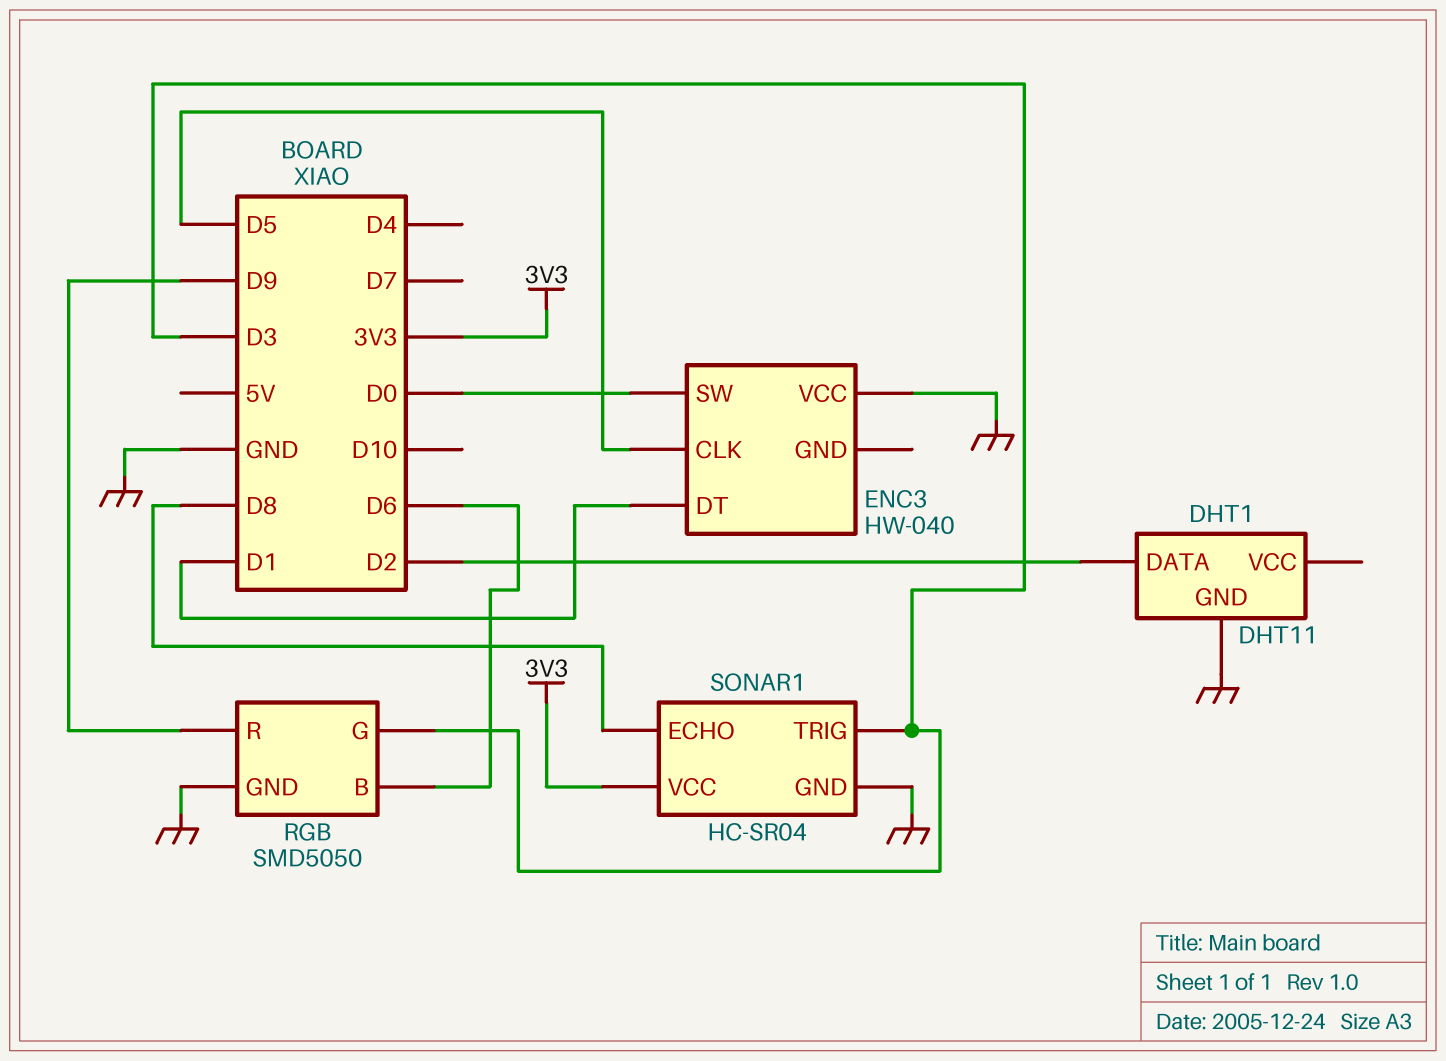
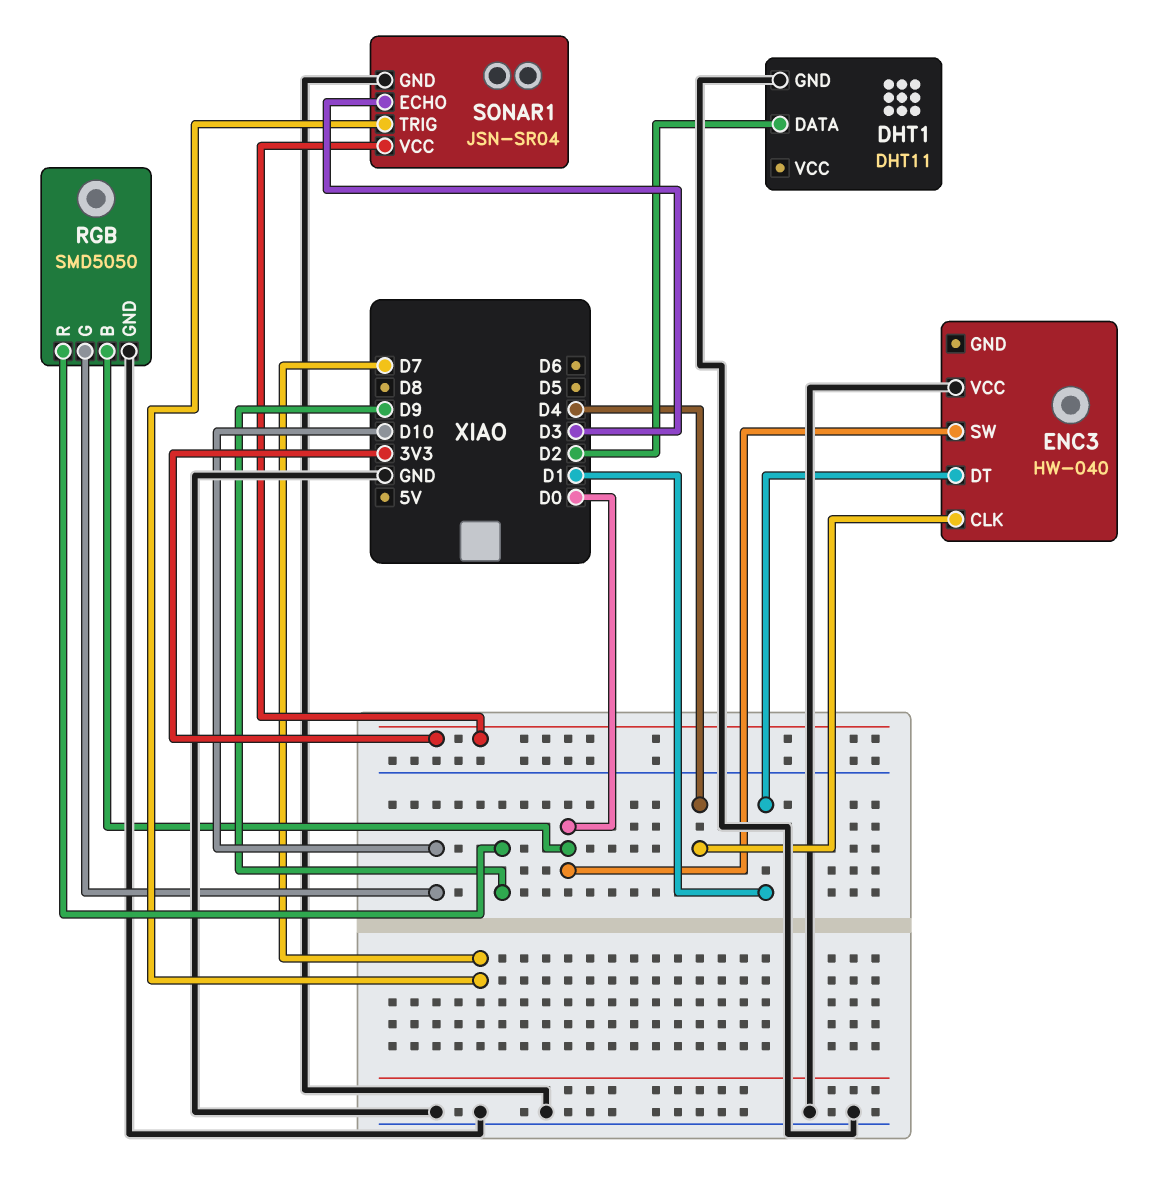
ENC3 pin CLK: D5 -> D4
RGB pin B: D6 -> D0
RGB pin G: D3 -> D10
SONAR1: HC-SR04 -> JSN-SR04
SONAR1 pin ECHO: D8 -> D3
SONAR1 pin TRIG: D3 -> D7

